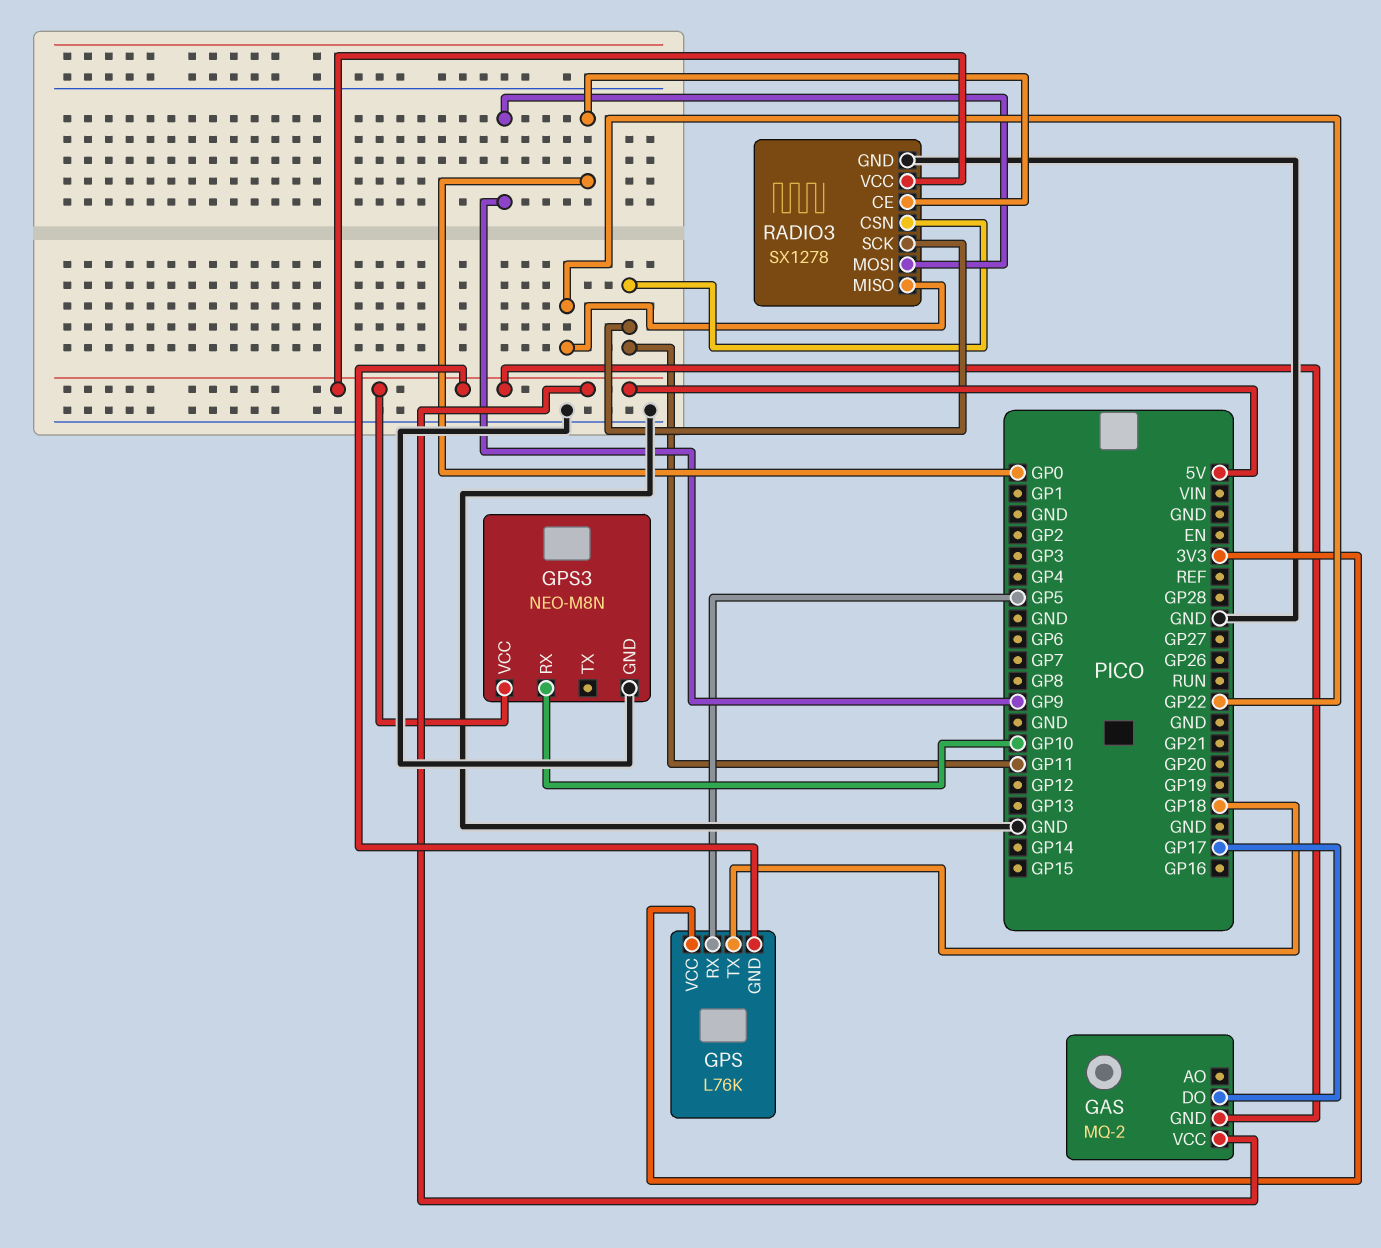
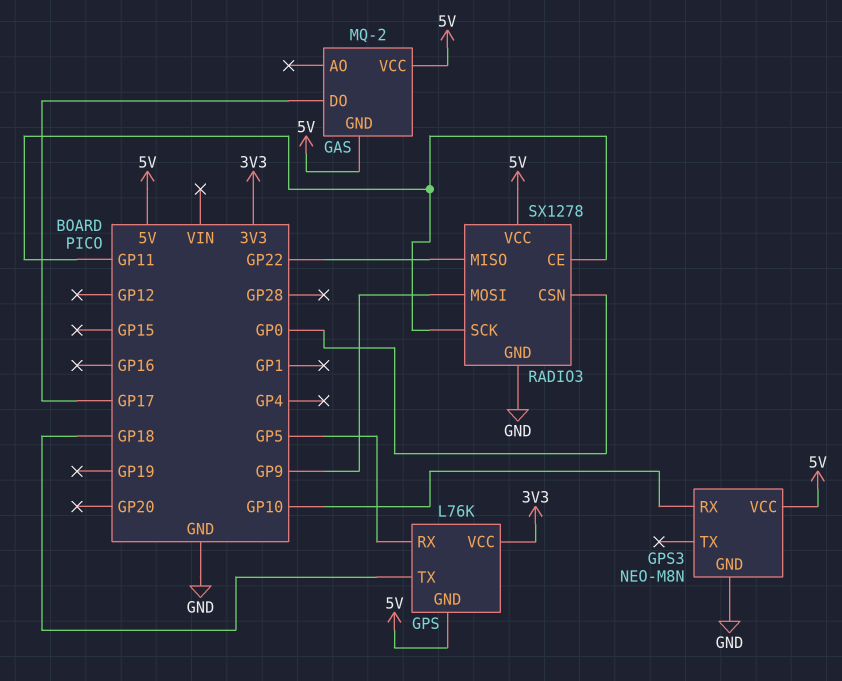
RADIO3 pin CE: GP0 -> GP11
RADIO3 pin CSN: GP11 -> GP0

